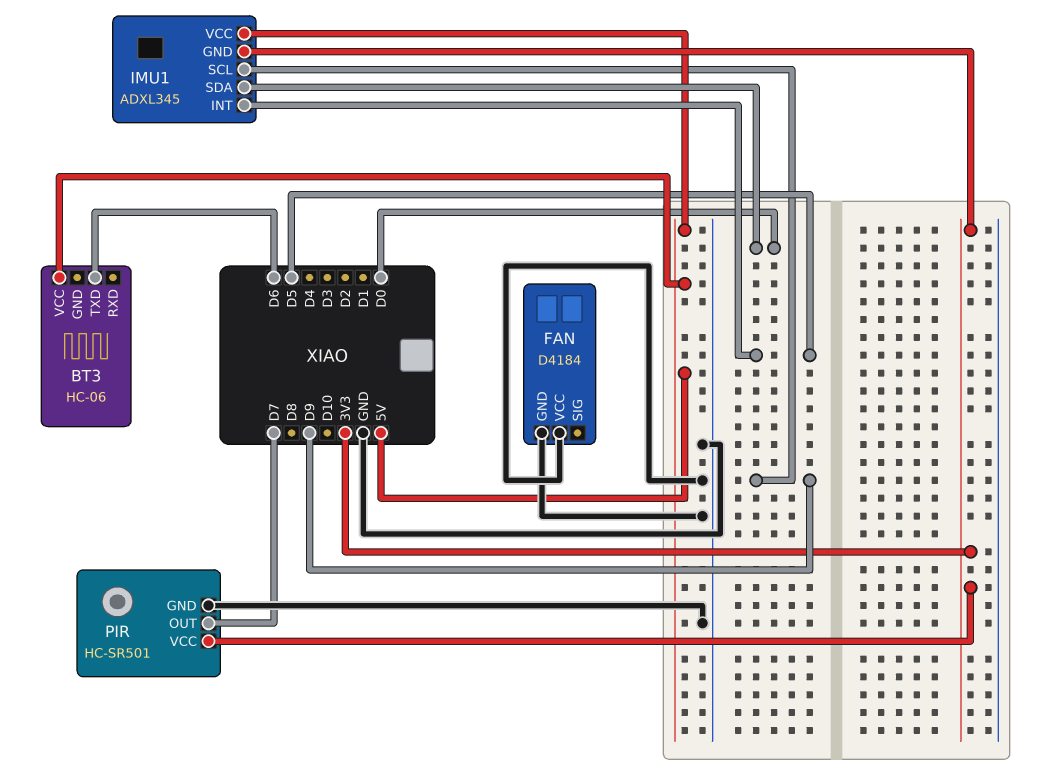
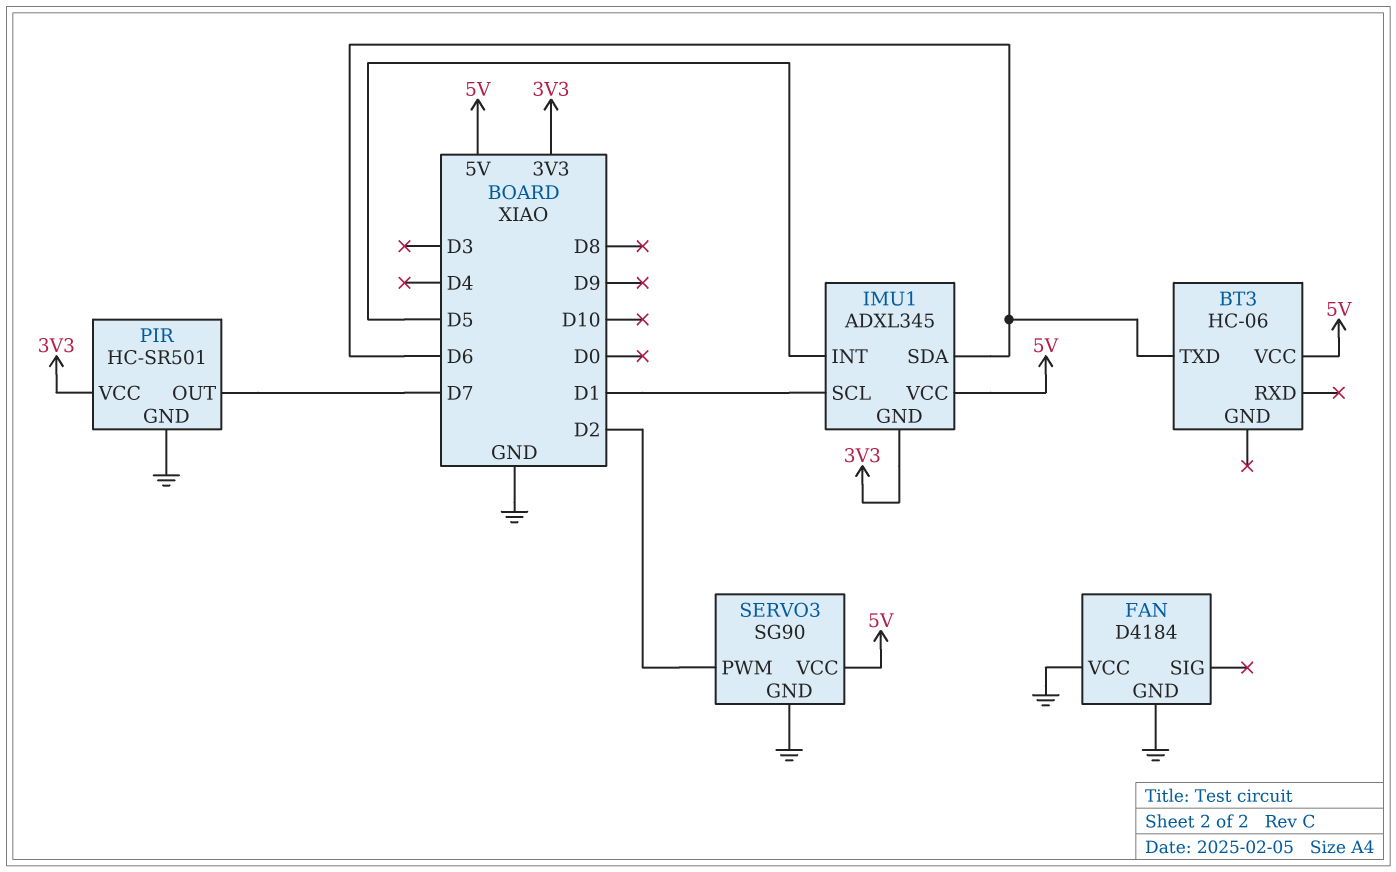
IMU1 pin SCL: D9 -> D1
IMU1 pin SDA: D0 -> D6
SERVO3: none -> SG90
SERVO3 pin GND: none -> GND
SERVO3 pin PWM: none -> D2
SERVO3 pin VCC: none -> 5V

